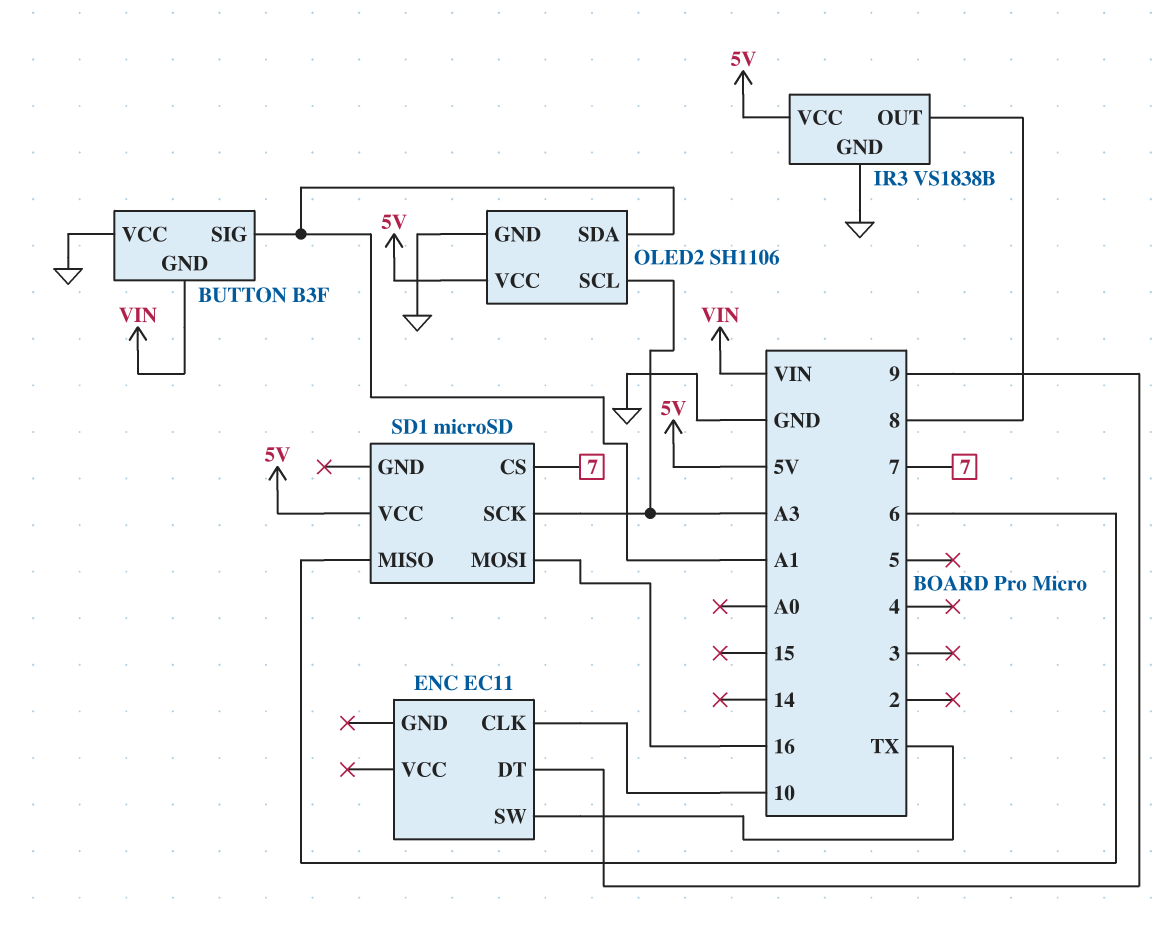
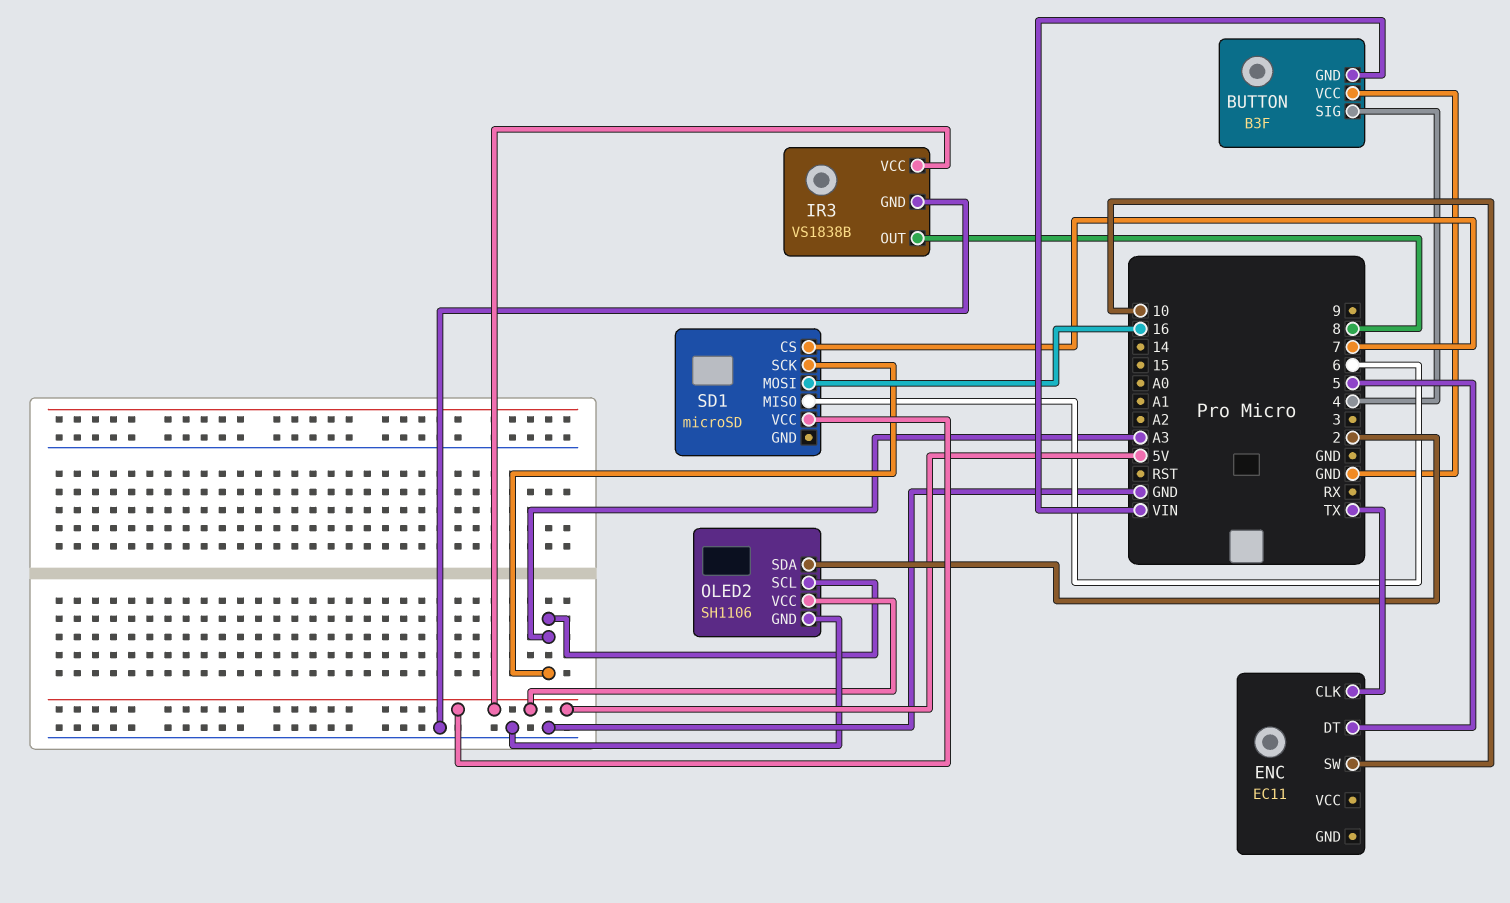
BUTTON pin SIG: A1 -> 4
ENC pin CLK: 10 -> TX
ENC pin DT: 9 -> 5
ENC pin SW: TX -> 10
OLED2 pin SDA: A1 -> 2

